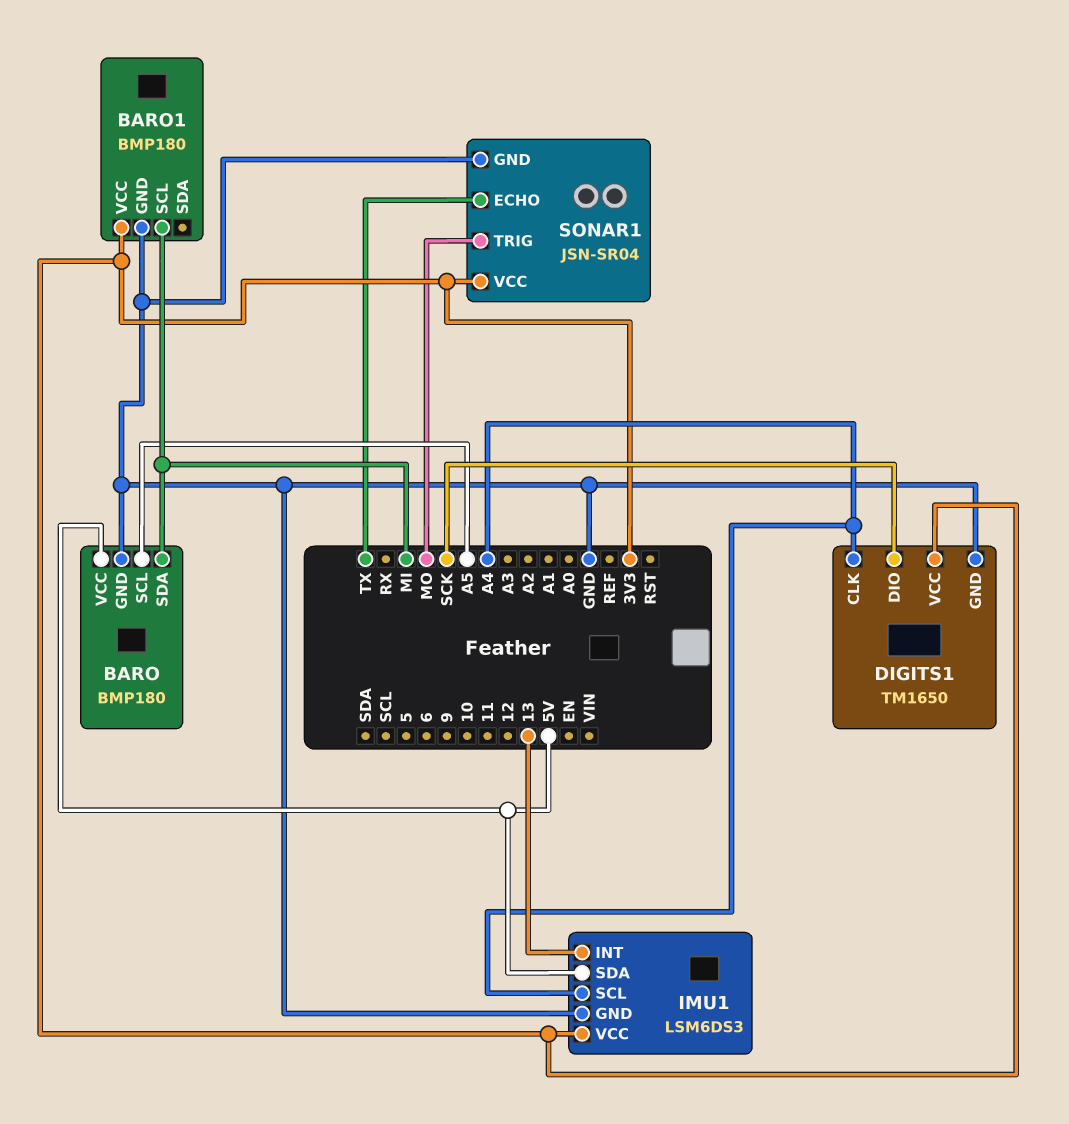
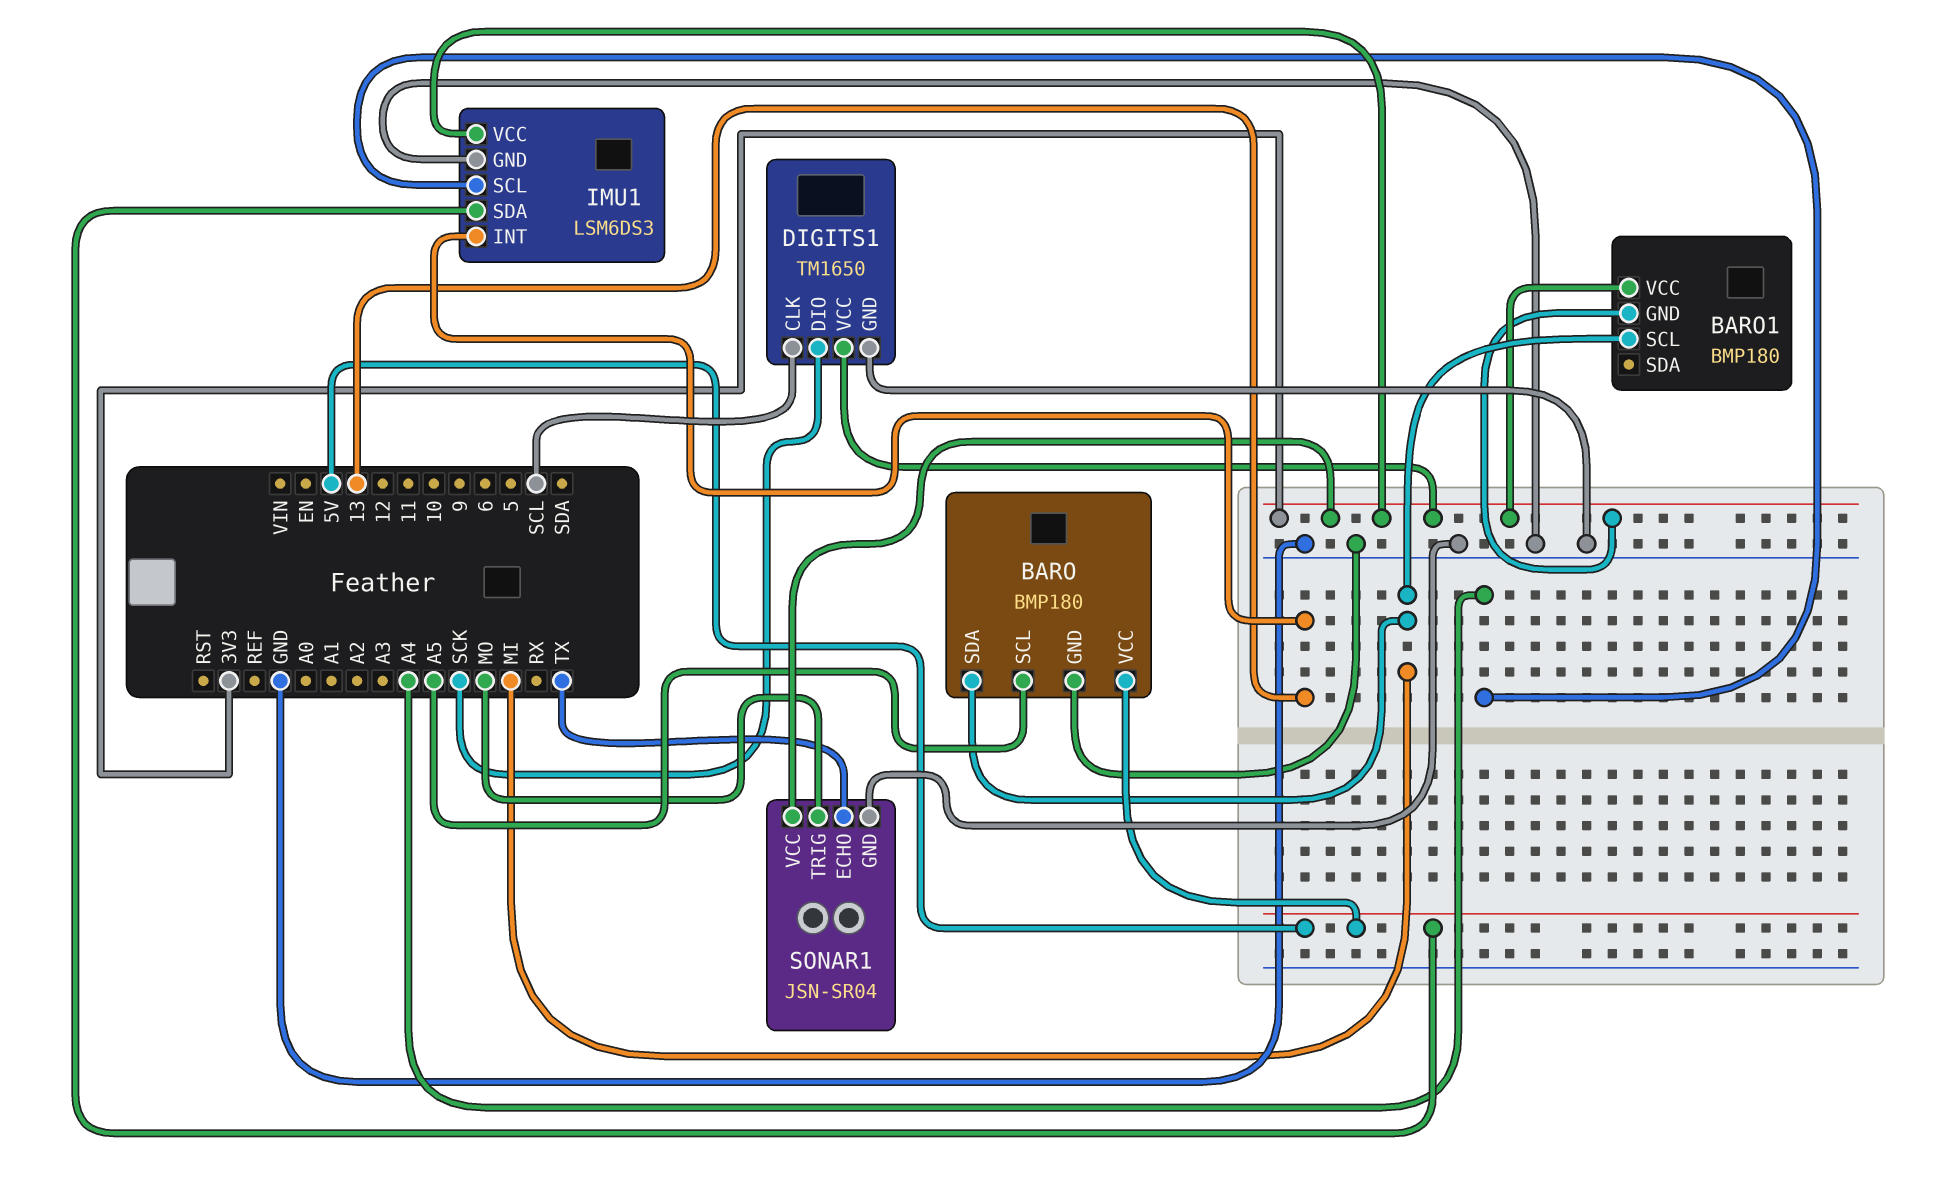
BARO1 pin GND: GND -> 3V3
DIGITS1 pin CLK: A4 -> SCL

